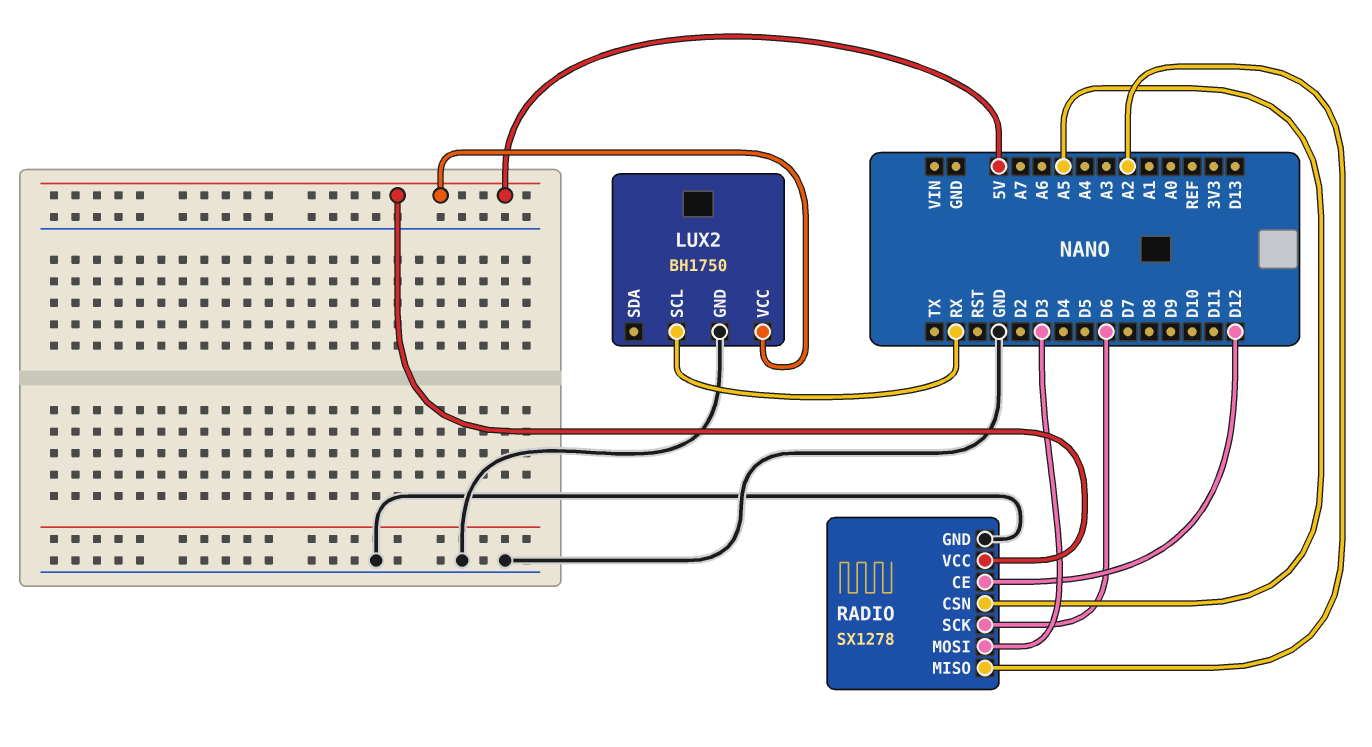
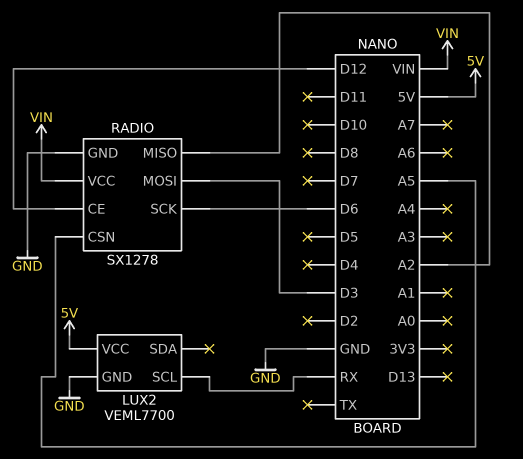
LUX2: BH1750 -> VEML7700
RADIO pin VCC: 5V -> VIN

